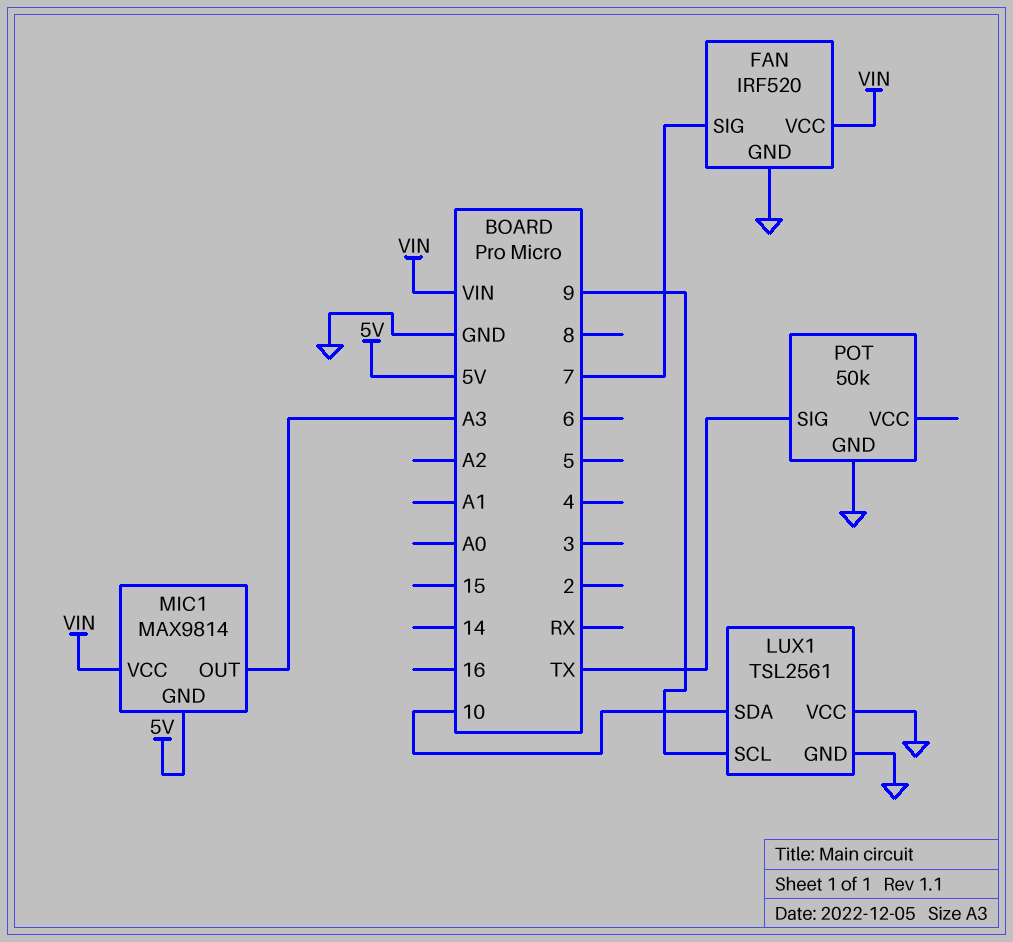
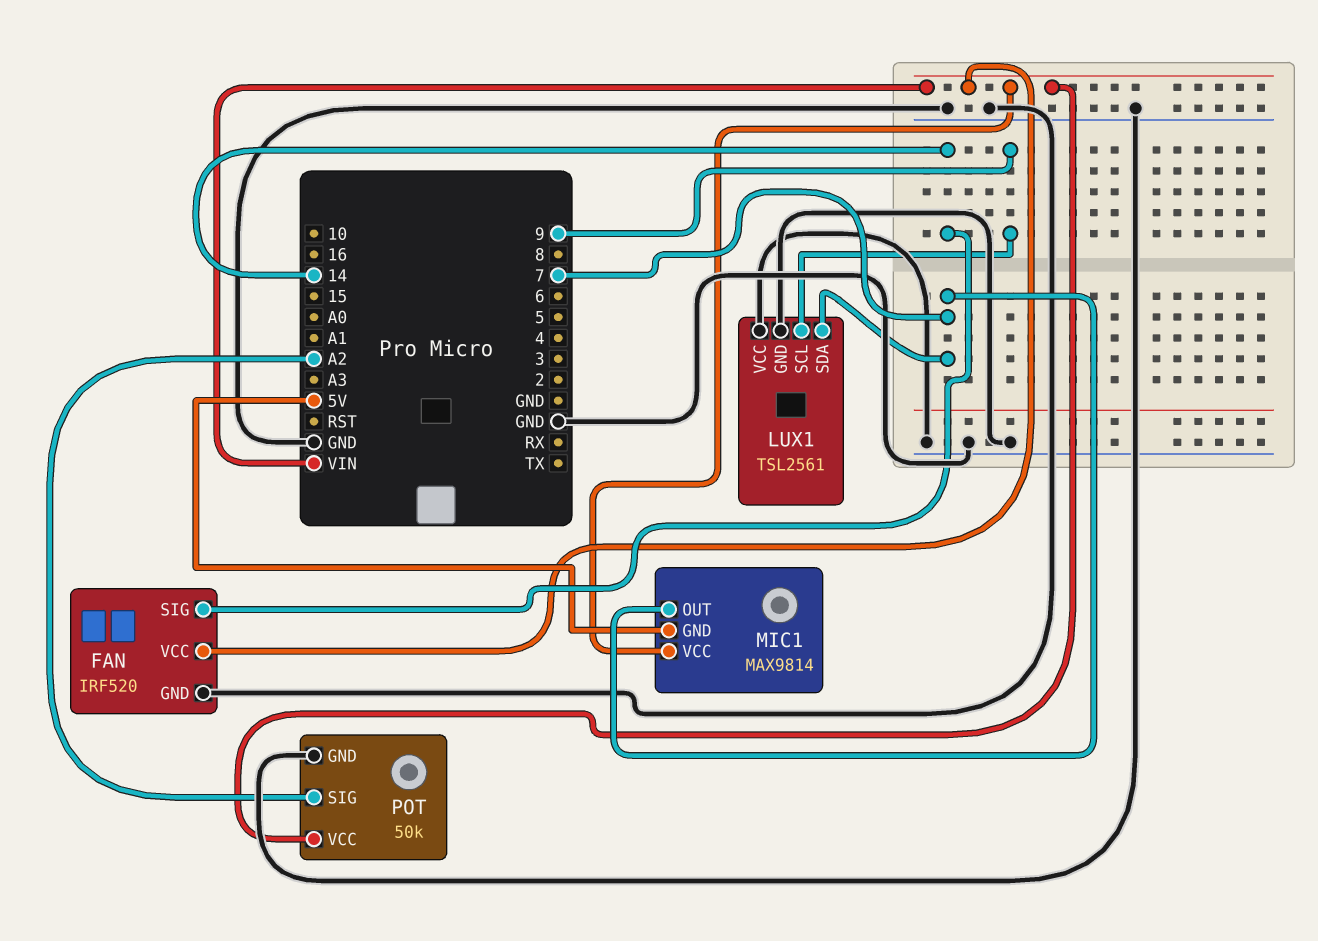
FAN pin SIG: 7 -> 14
LUX1 pin SDA: 10 -> 7
MIC1 pin OUT: A3 -> 7
POT pin SIG: TX -> A2
POT pin VCC: none -> VIN

